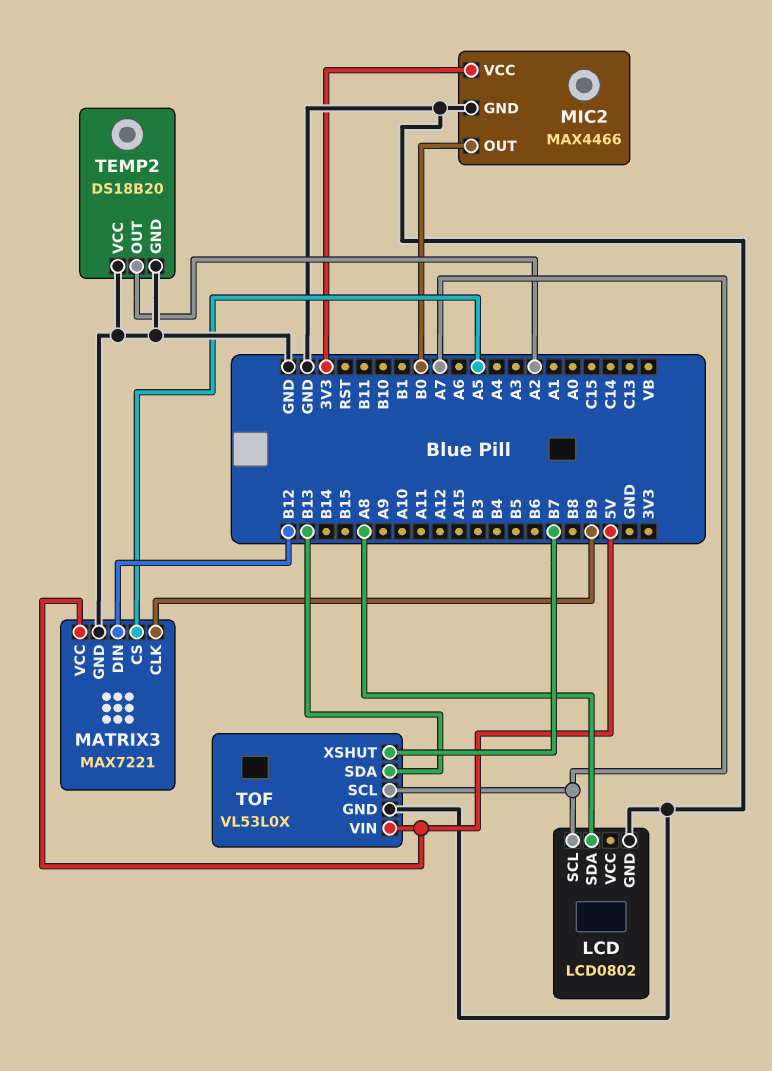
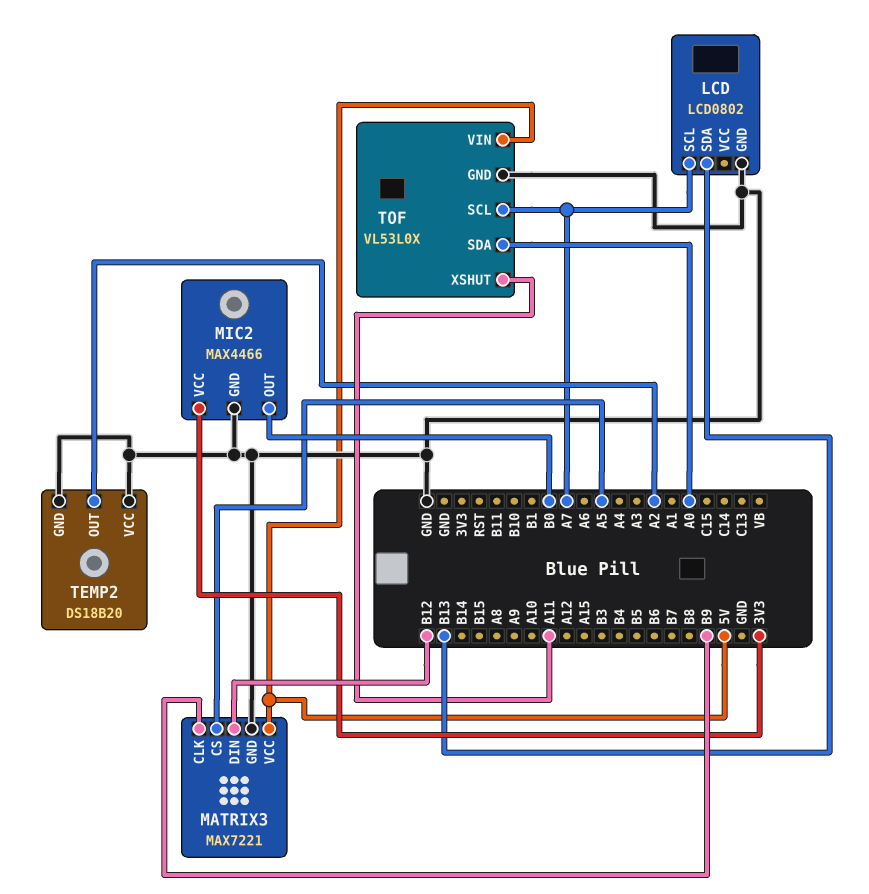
LCD pin SDA: A8 -> B13
TOF pin SDA: B13 -> A0
TOF pin XSHUT: B7 -> A11

